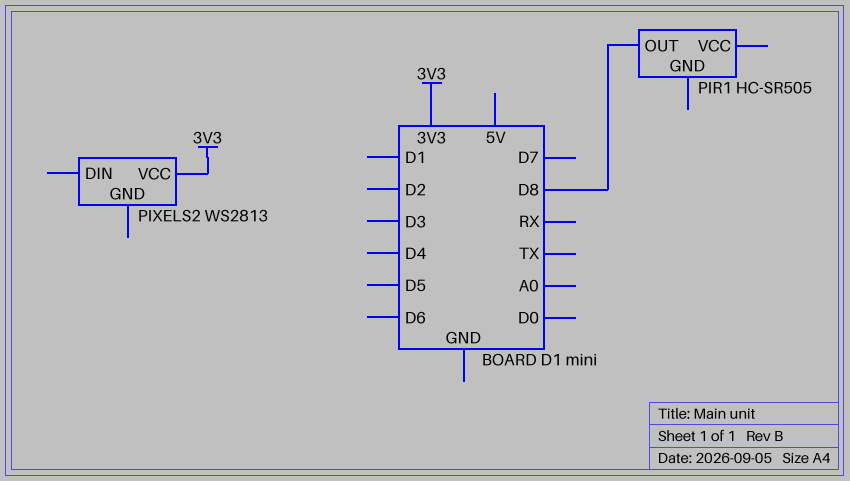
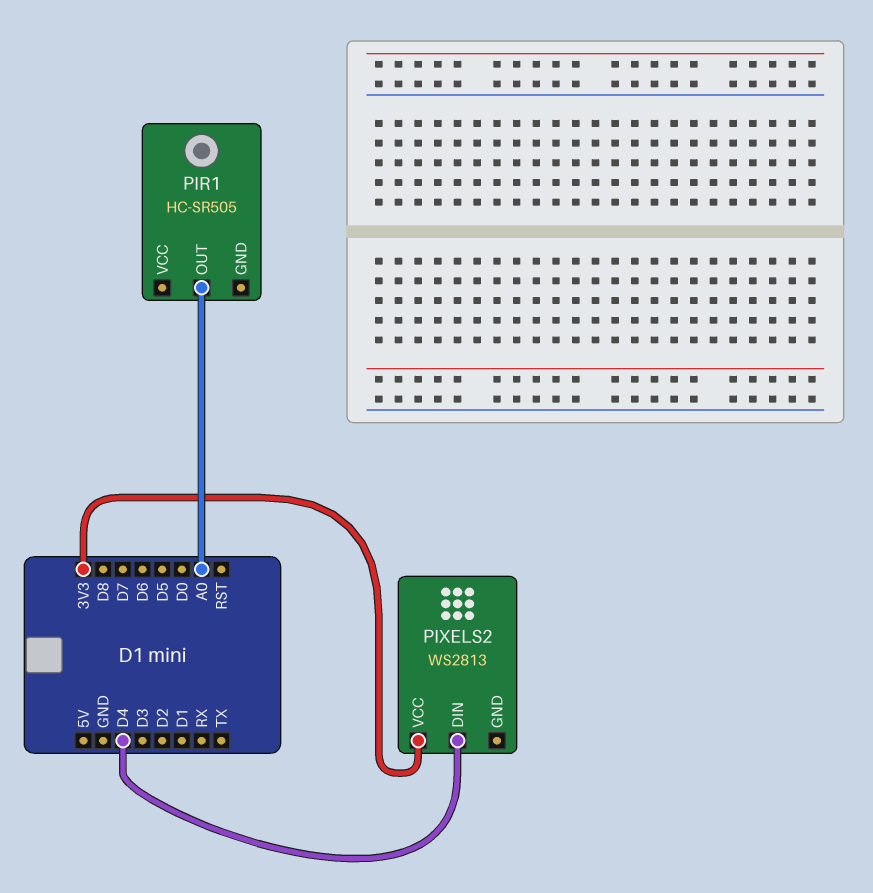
PIR1 pin OUT: D8 -> A0
PIXELS2 pin DIN: none -> D4

